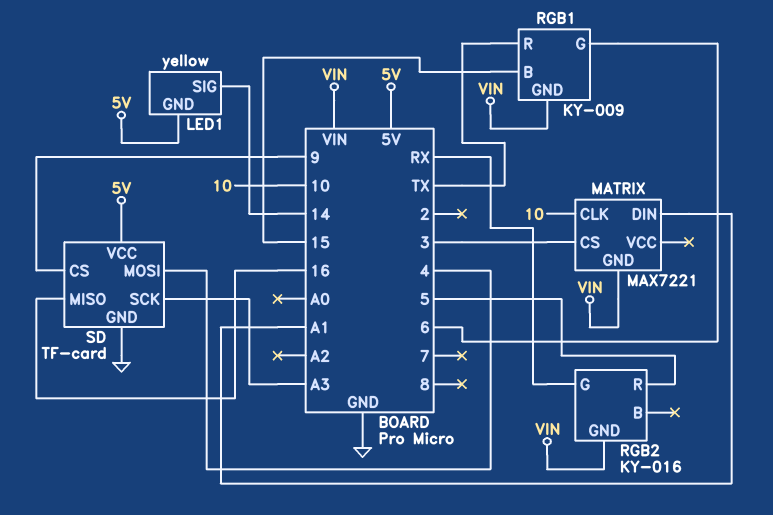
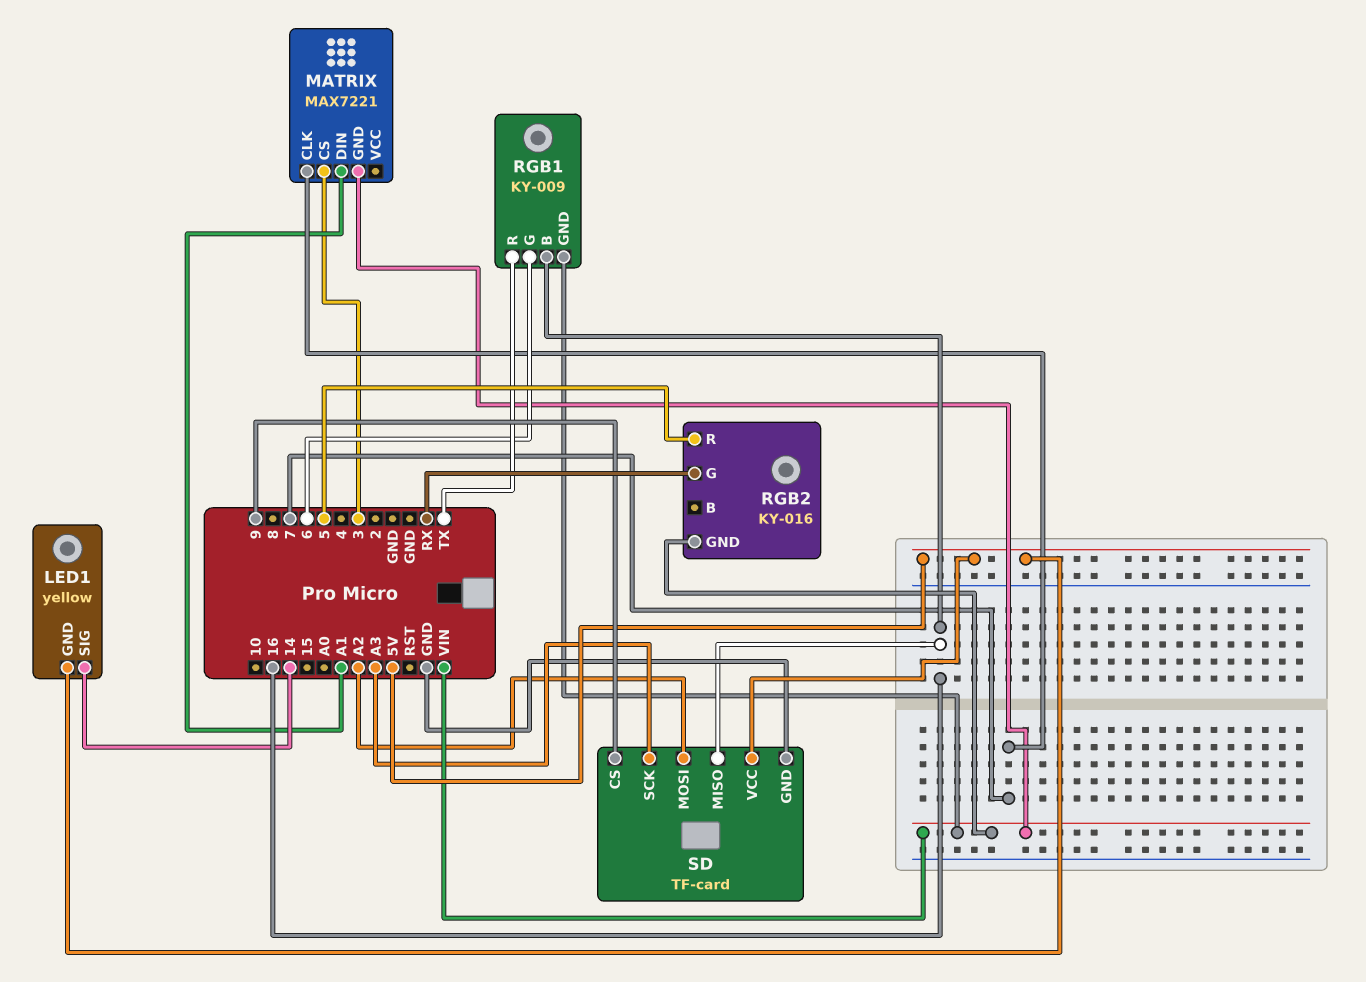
MATRIX pin CLK: 10 -> 7
RGB1 pin B: 15 -> 16
SD pin MOSI: 4 -> A2

